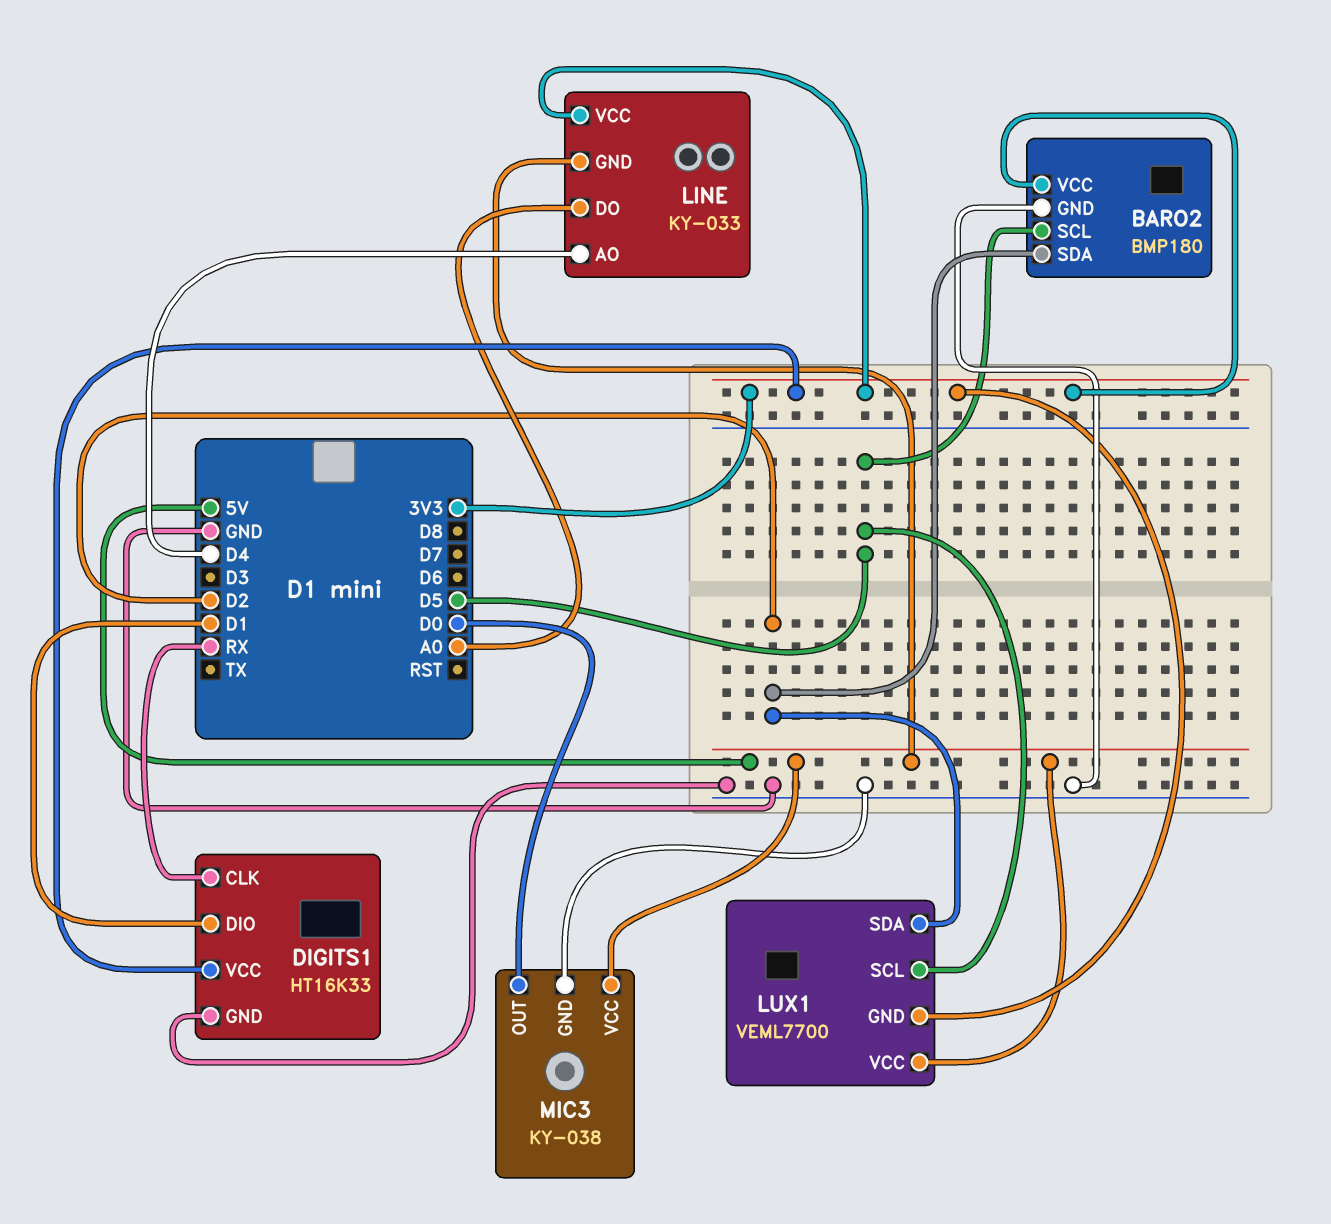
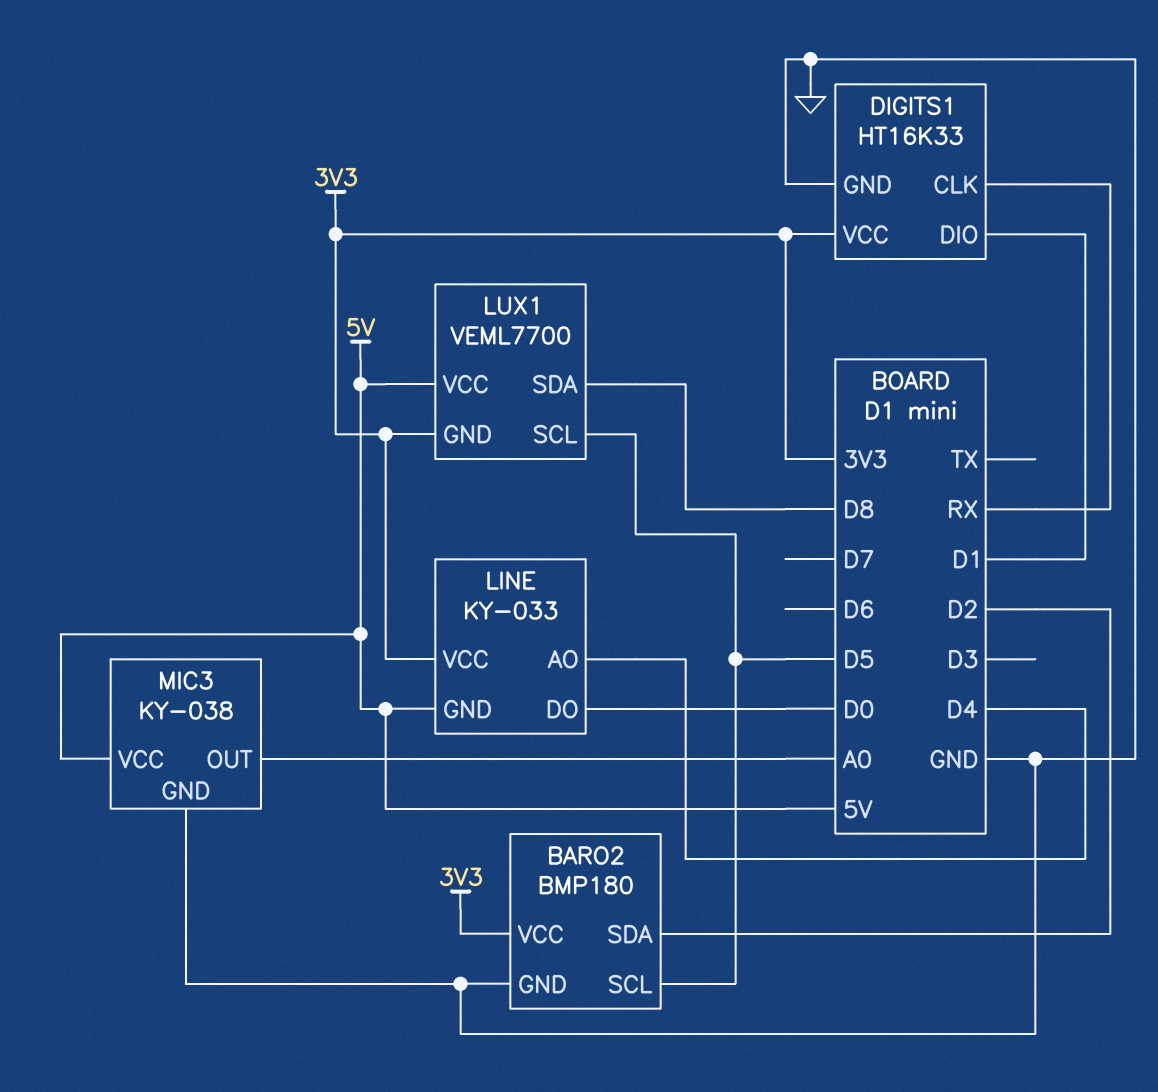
LINE pin DO: A0 -> D0
LUX1 pin SDA: D2 -> D8
MIC3 pin OUT: D0 -> A0

